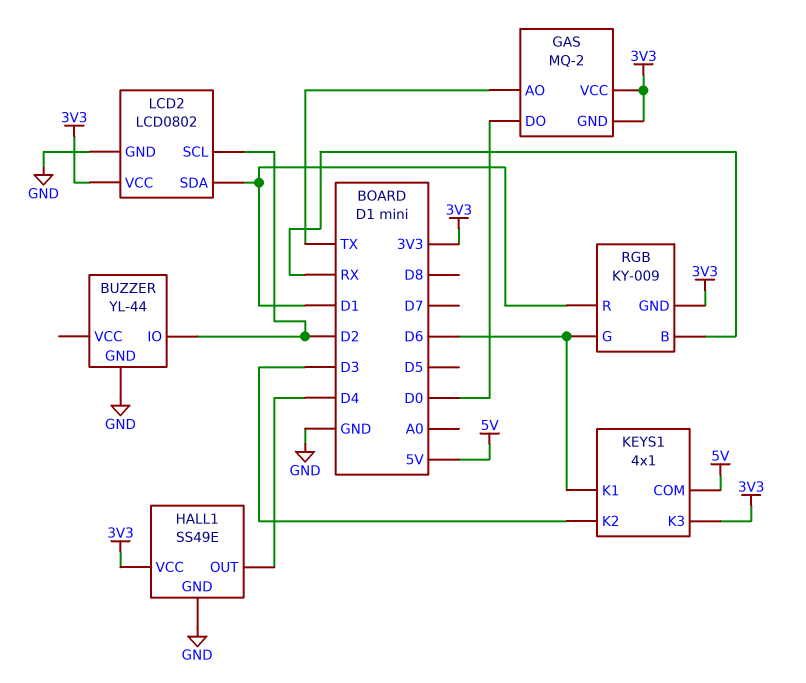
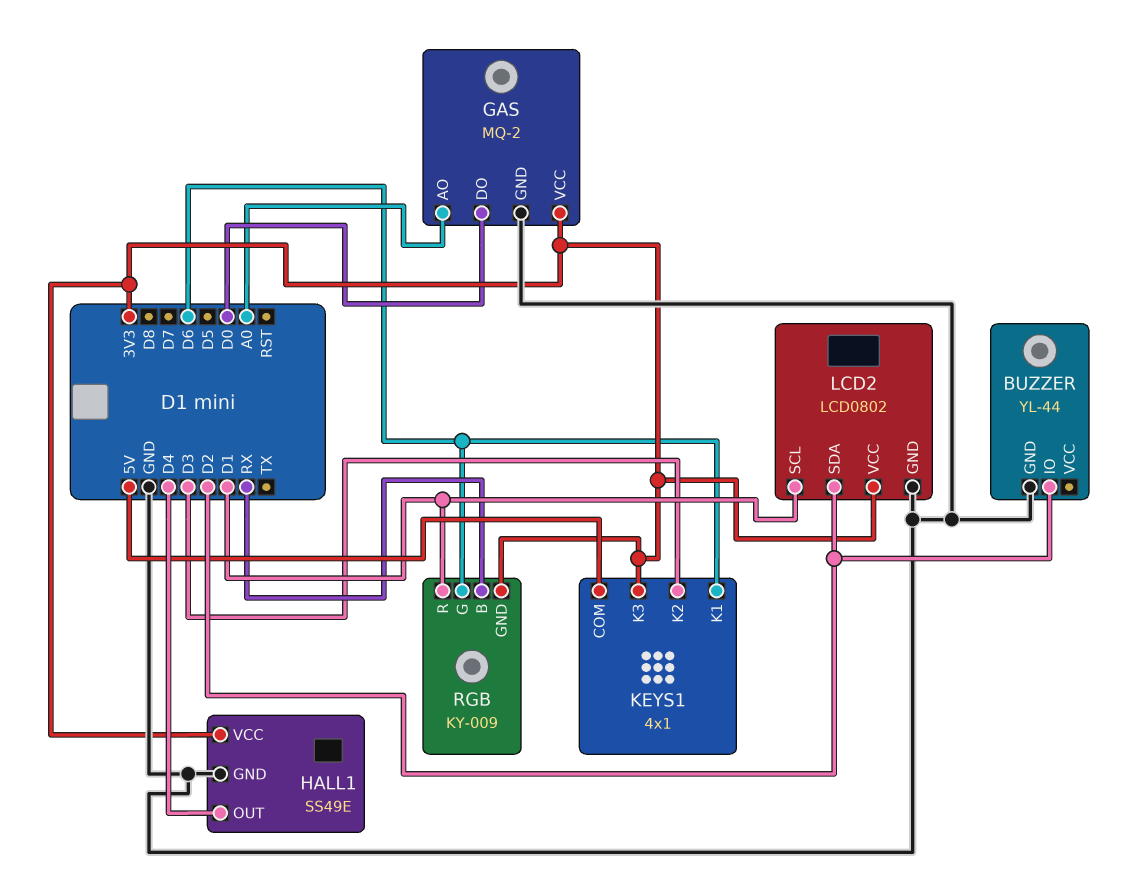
GAS pin AO: TX -> A0
GAS pin GND: 3V3 -> GND
LCD2 pin SCL: D2 -> D1
LCD2 pin SDA: D1 -> D2

